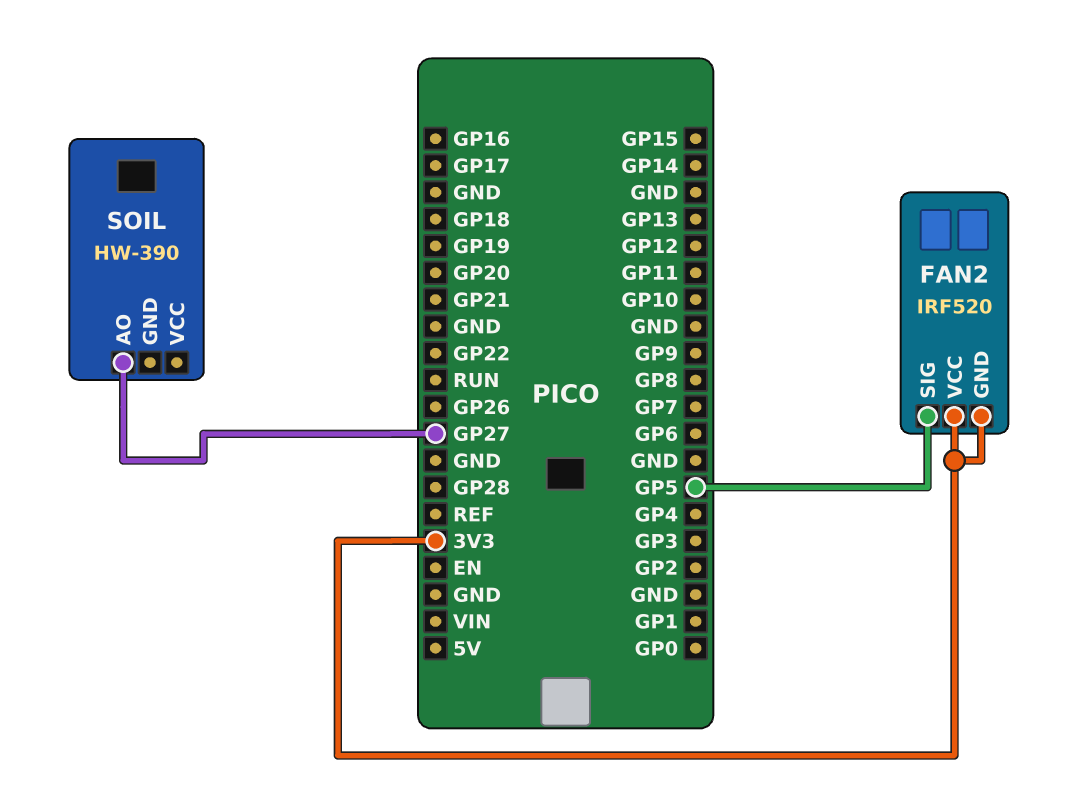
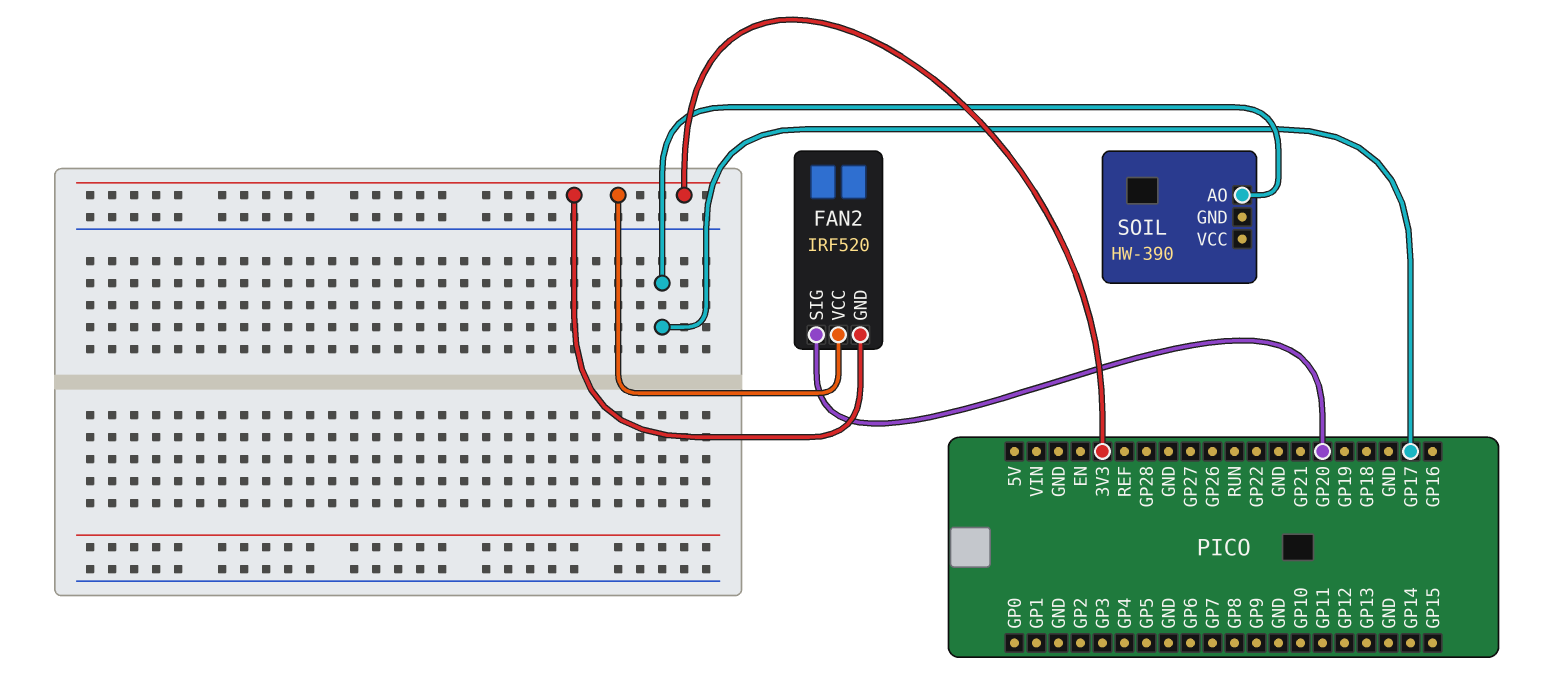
FAN2 pin SIG: GP5 -> GP20
SOIL pin AO: GP27 -> GP17

